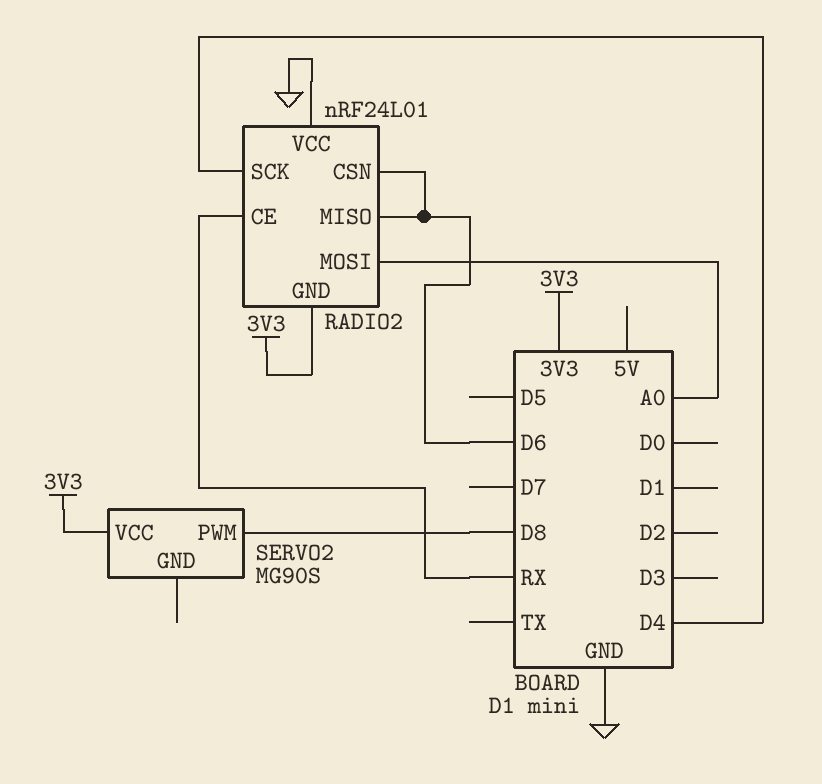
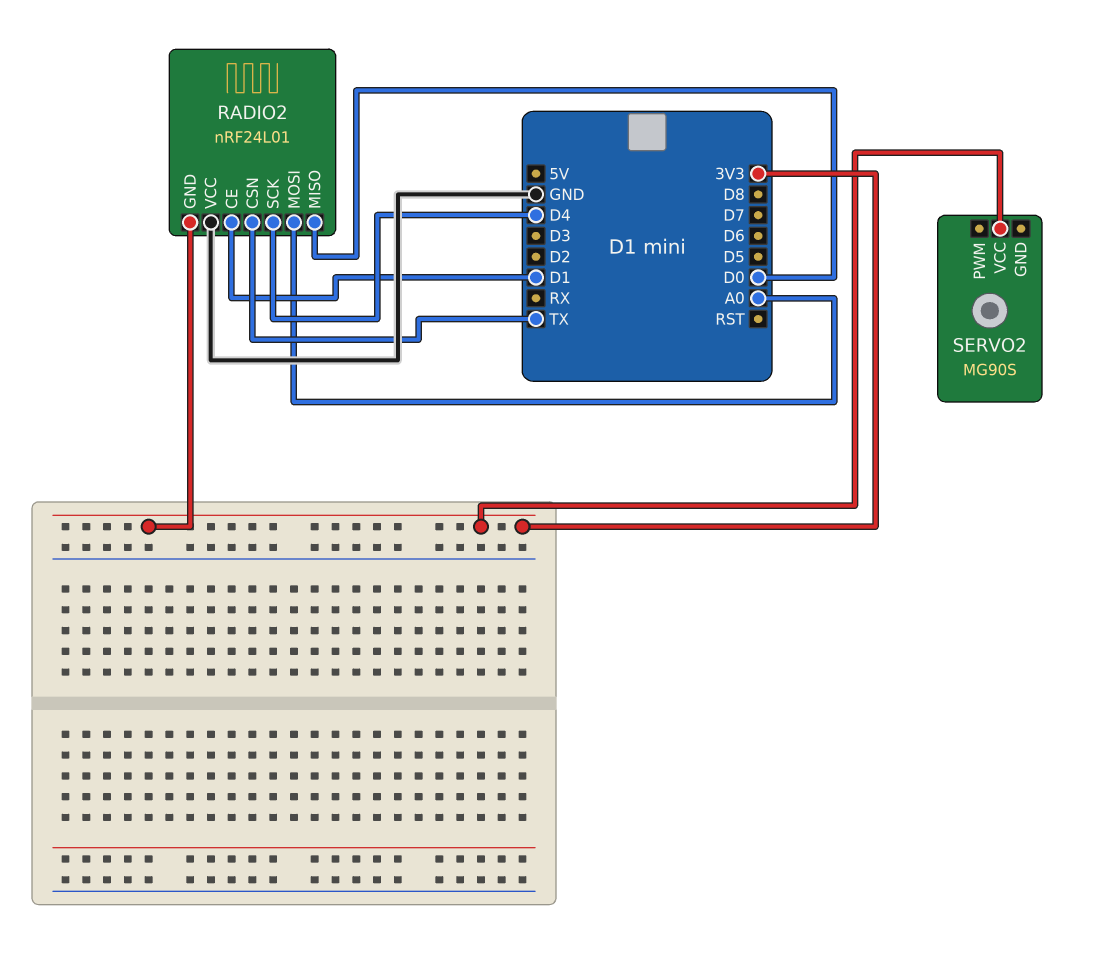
RADIO2 pin CE: RX -> D1
RADIO2 pin CSN: D6 -> TX
RADIO2 pin MISO: D6 -> D0
SERVO2 pin PWM: D8 -> none

